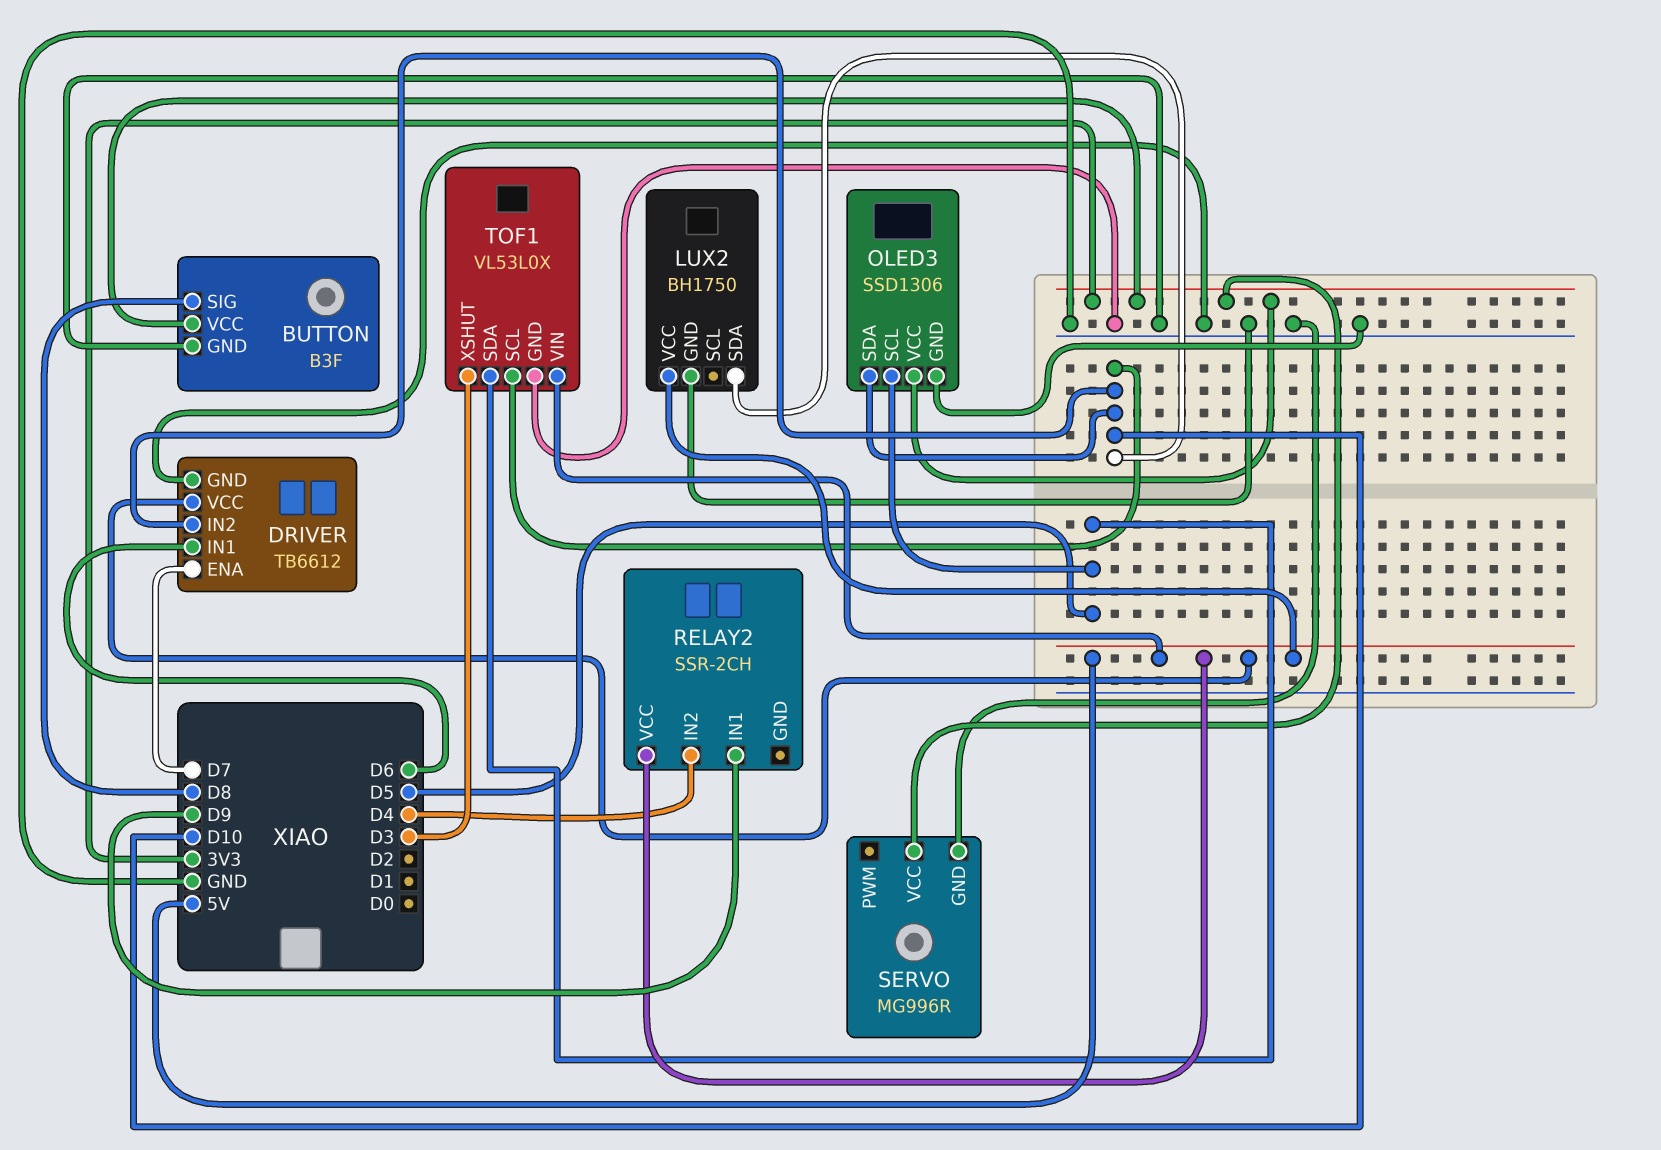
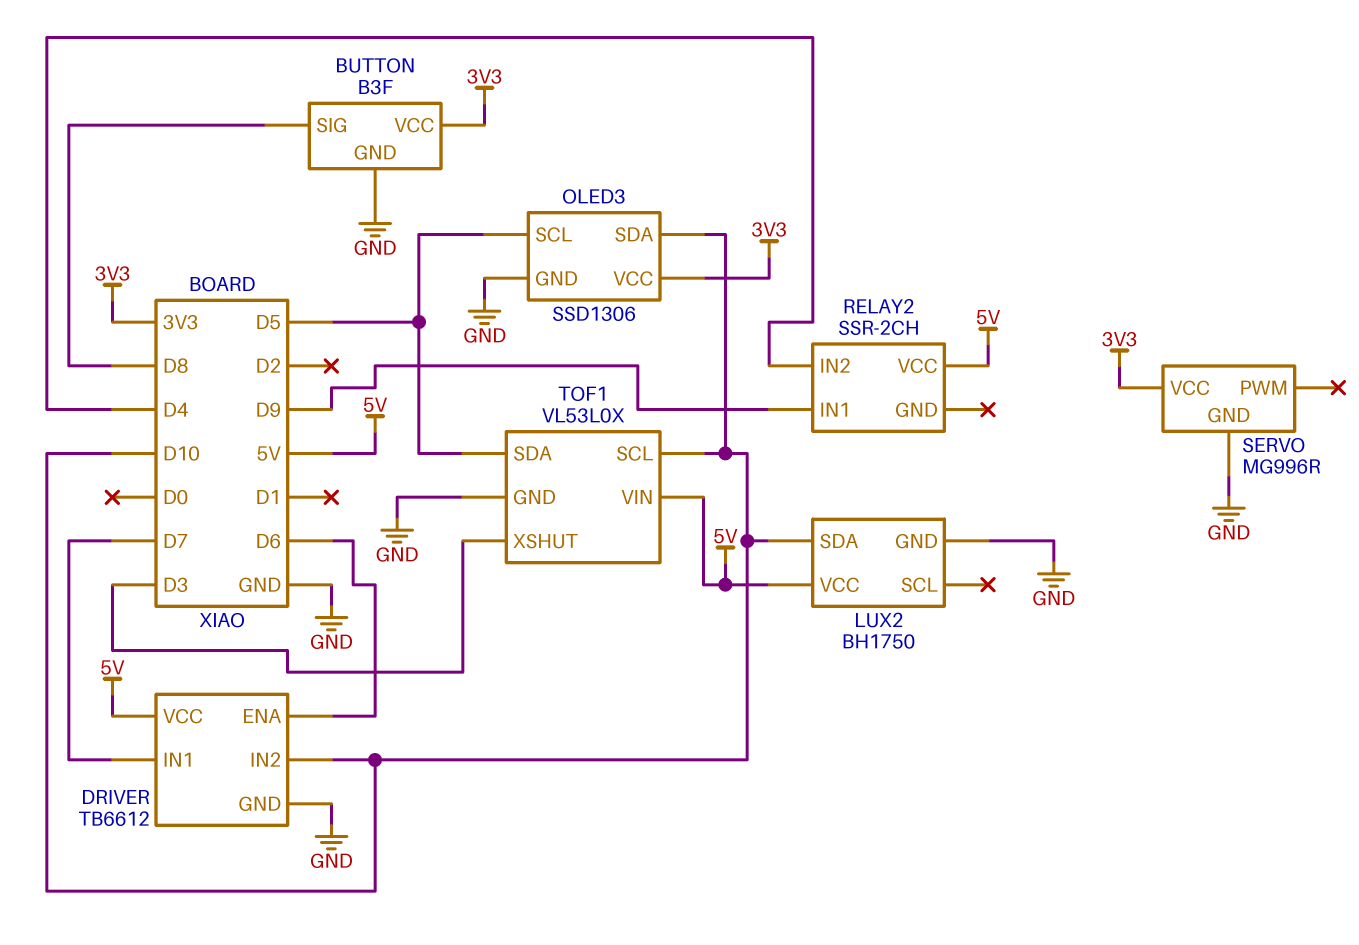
DRIVER pin ENA: D7 -> D6
DRIVER pin IN1: D6 -> D7

